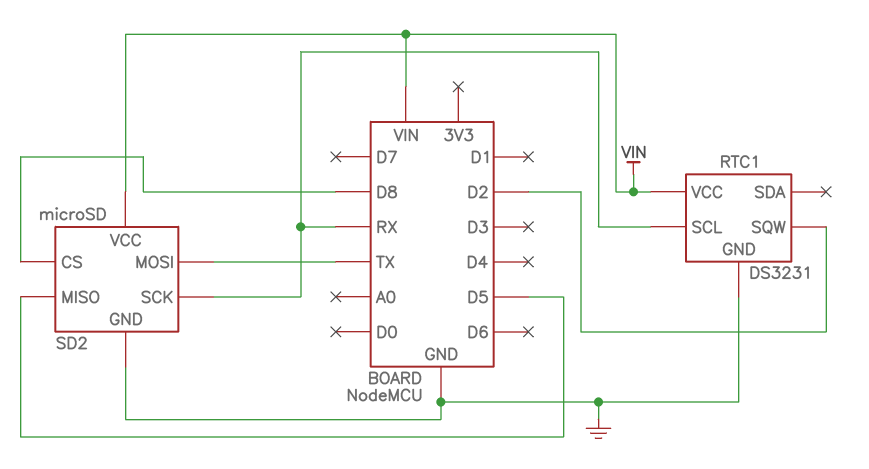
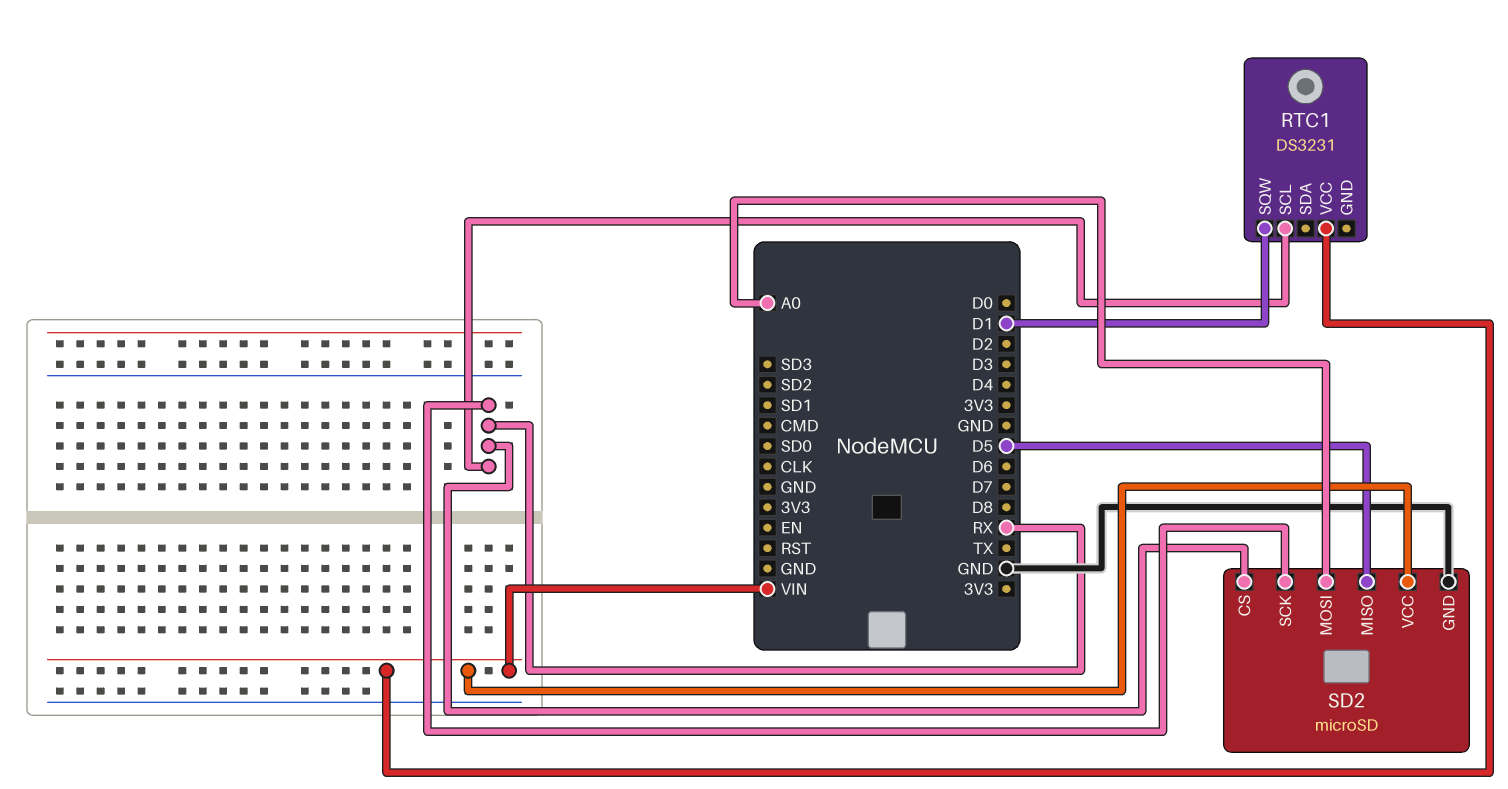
RTC1 pin GND: GND -> none
RTC1 pin SQW: D2 -> D1
SD2 pin CS: D8 -> RX
SD2 pin MOSI: TX -> A0

